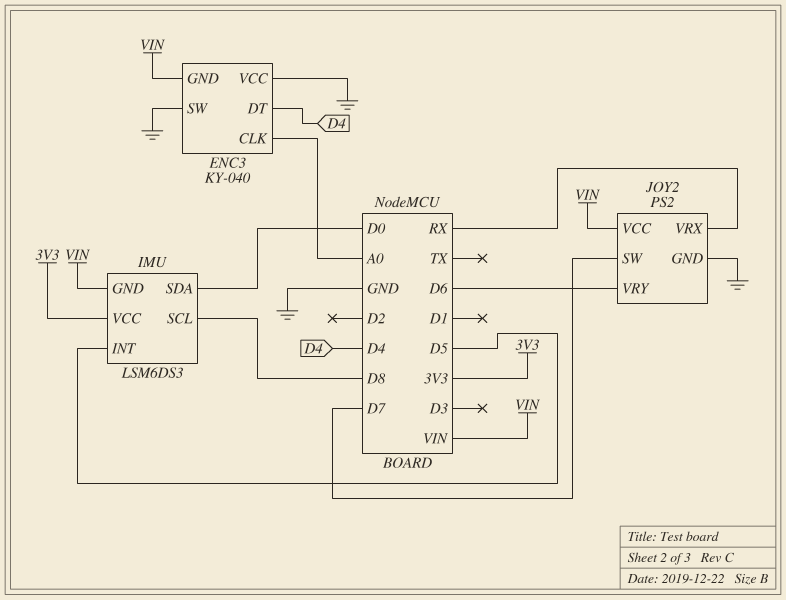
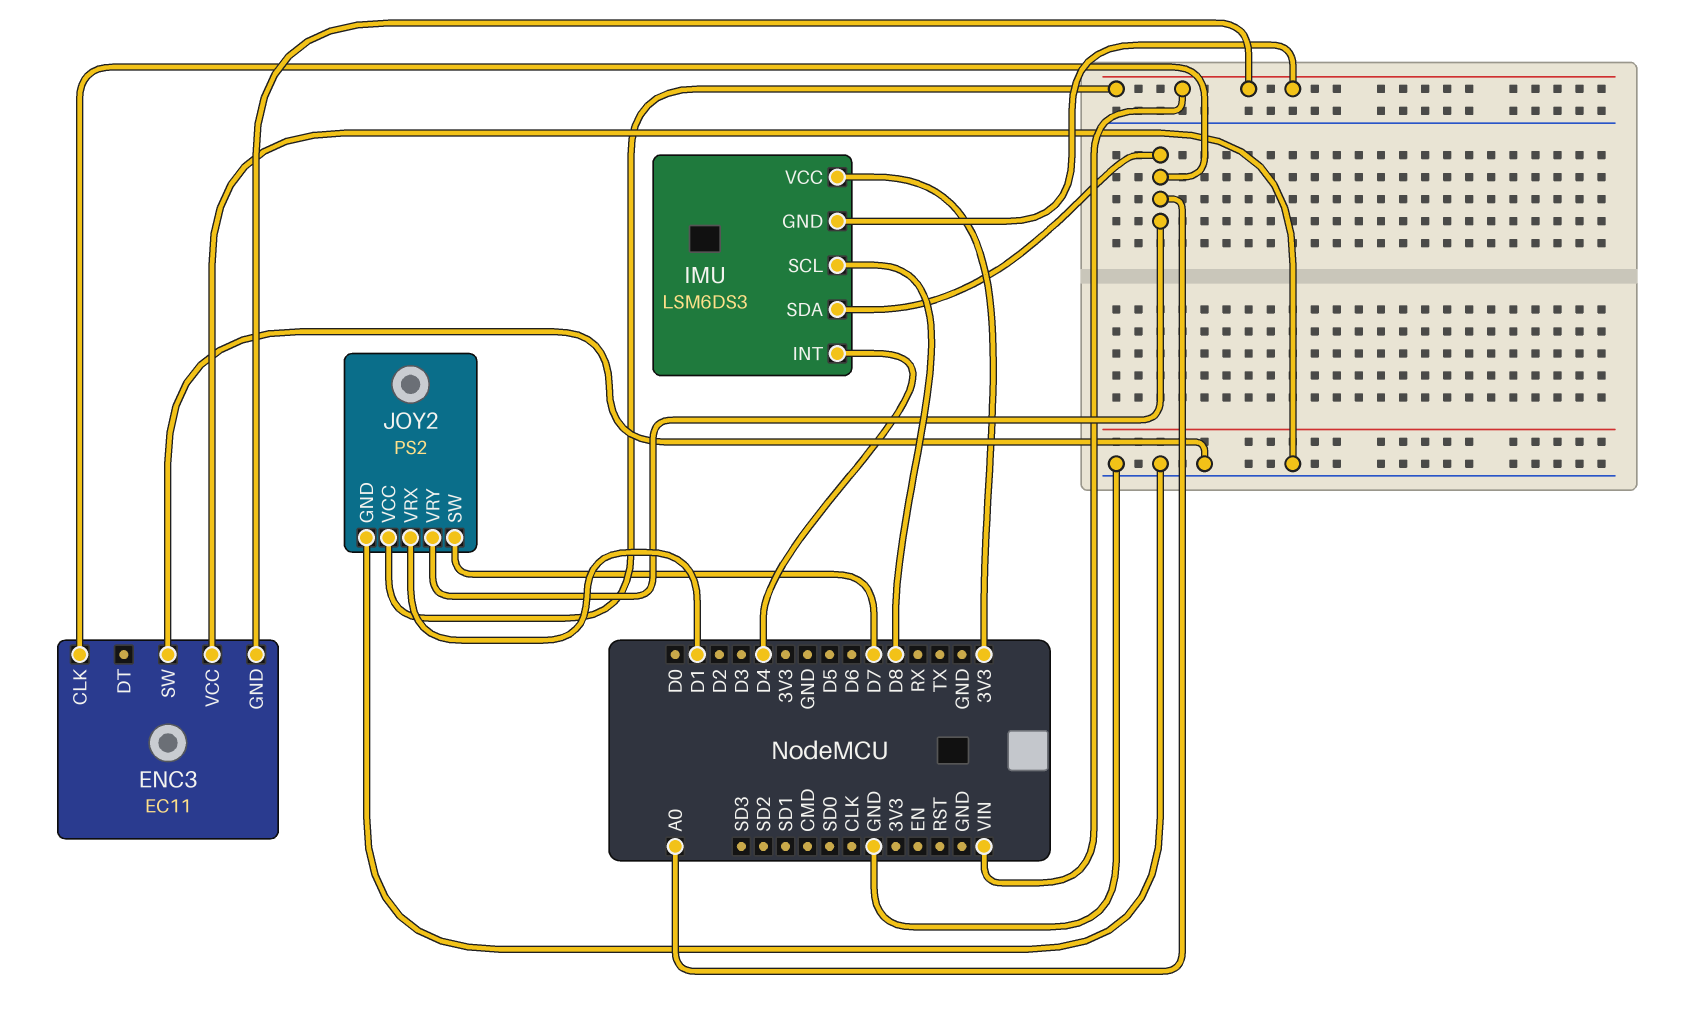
ENC3: KY-040 -> EC11
ENC3 pin DT: D4 -> none
IMU pin INT: D5 -> D4
IMU pin SDA: D0 -> A0
JOY2 pin VRX: RX -> D1
JOY2 pin VRY: D6 -> A0

